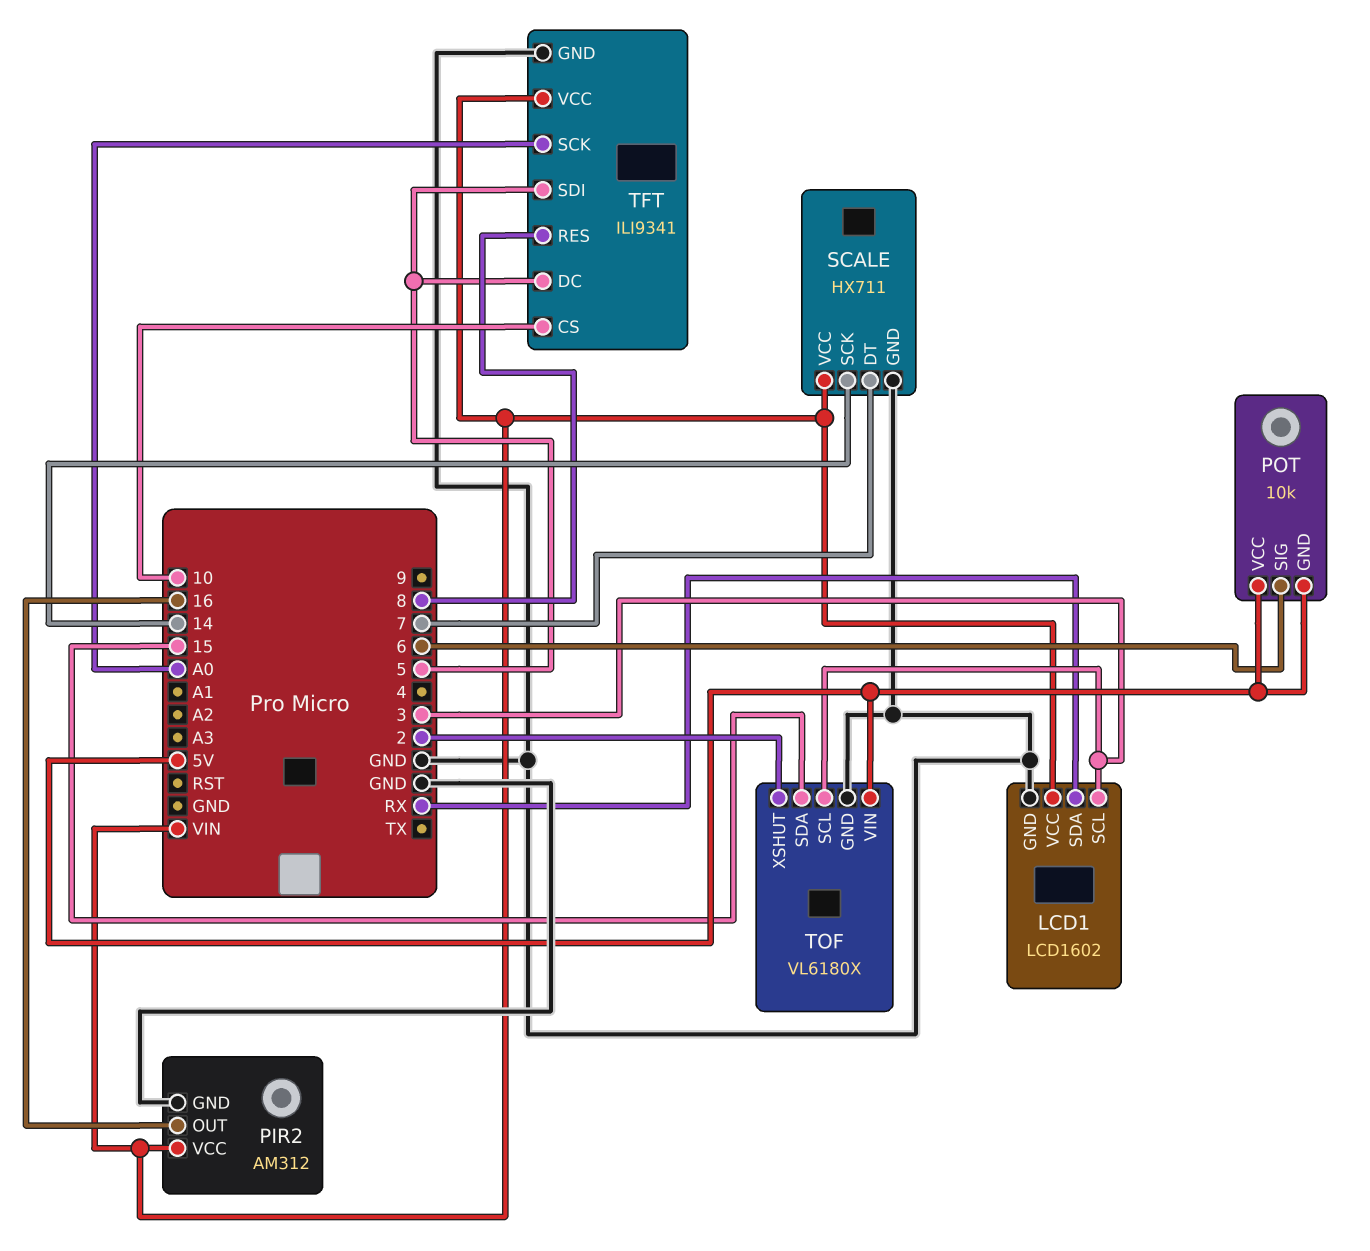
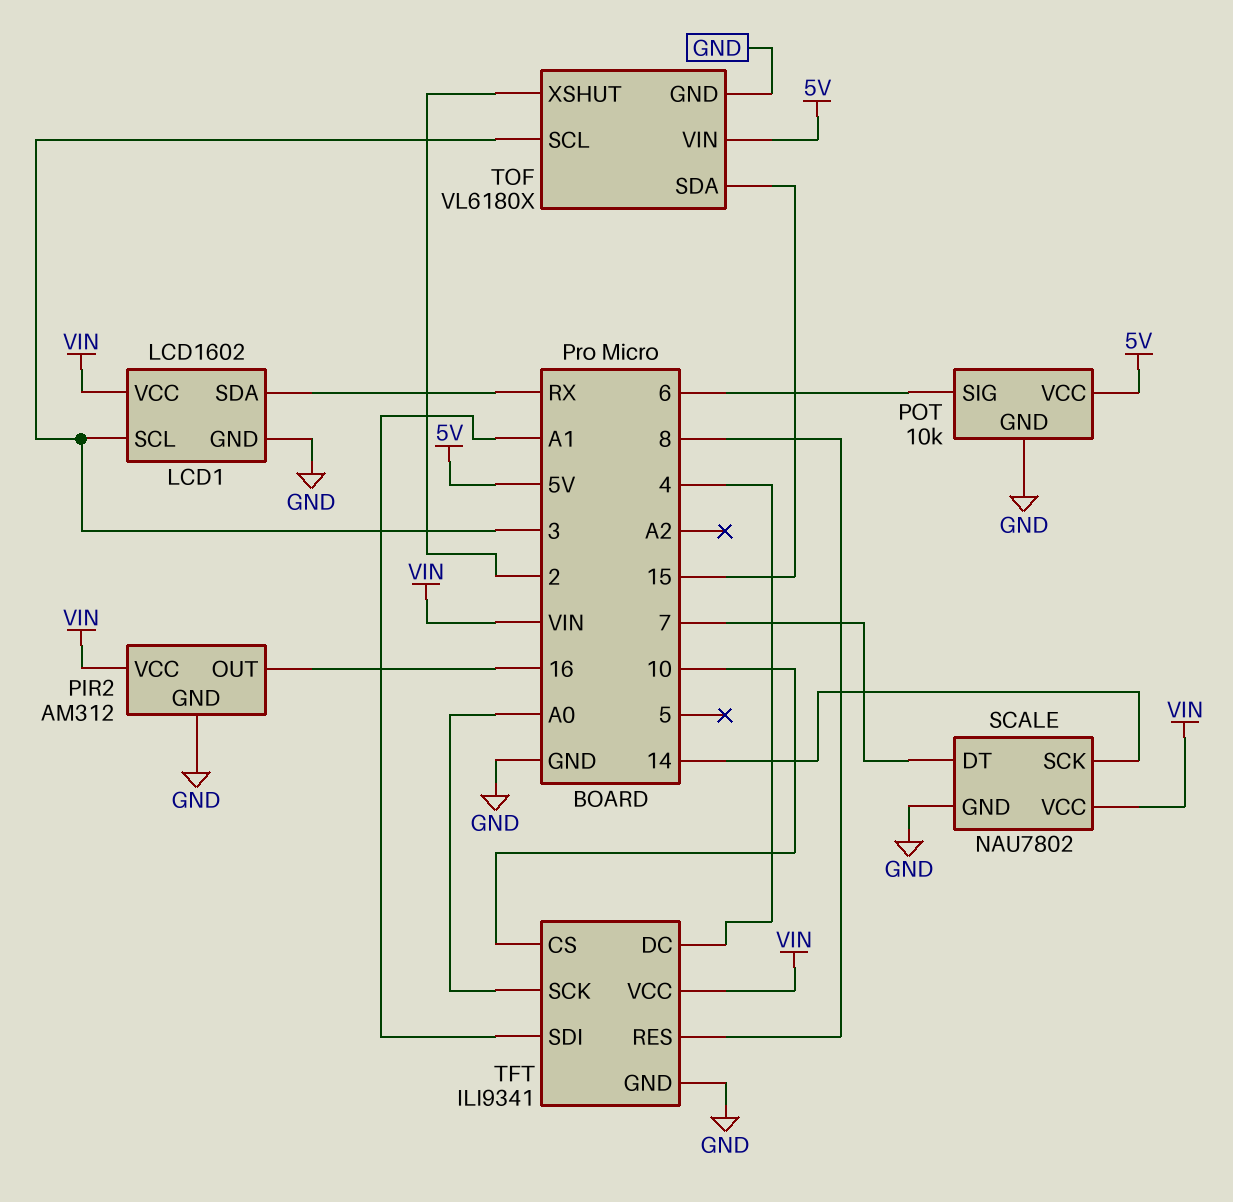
POT pin GND: 5V -> GND
SCALE: HX711 -> NAU7802
TFT pin DC: 5 -> 4
TFT pin SDI: 5 -> A1

